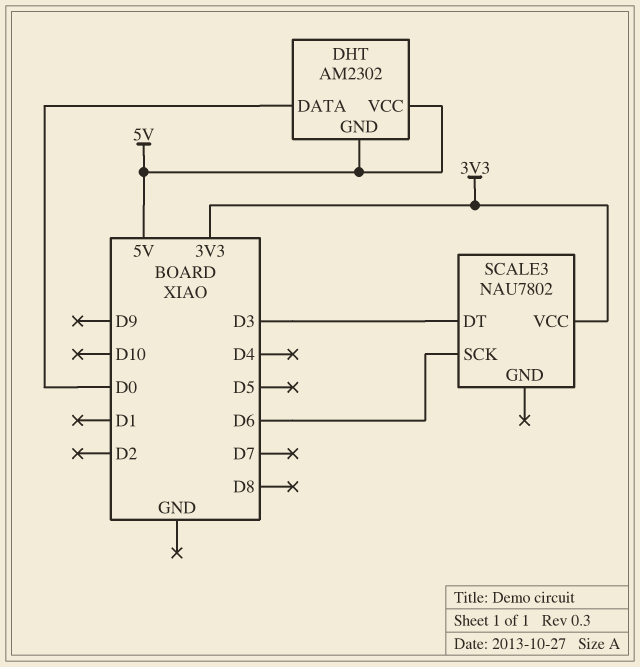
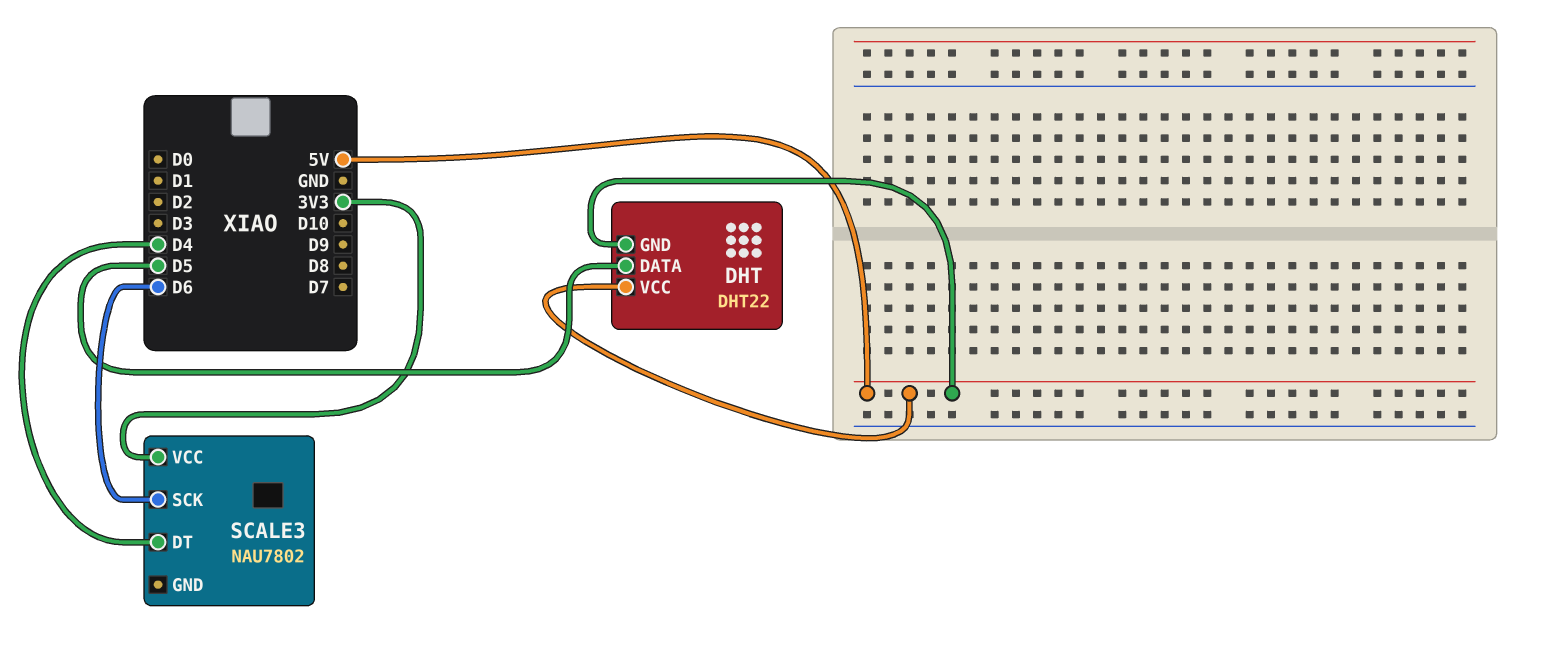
DHT: AM2302 -> DHT22
DHT pin DATA: D0 -> D5
SCALE3 pin DT: D3 -> D4

